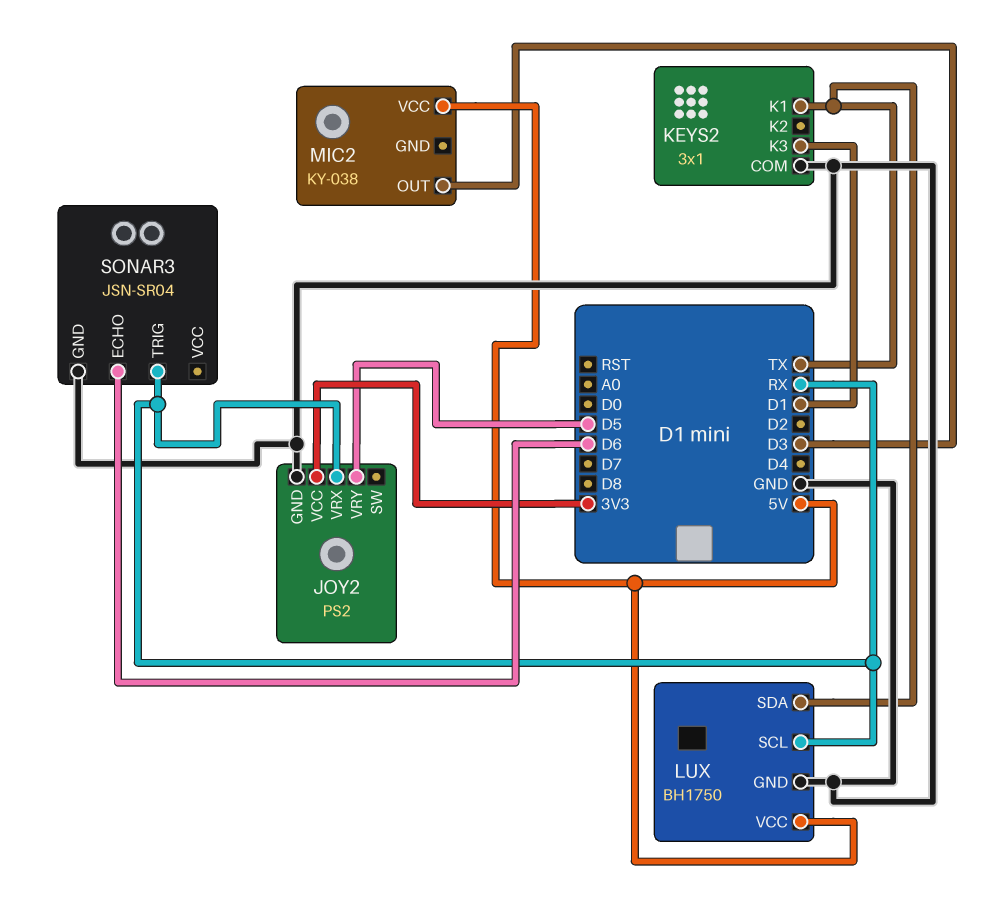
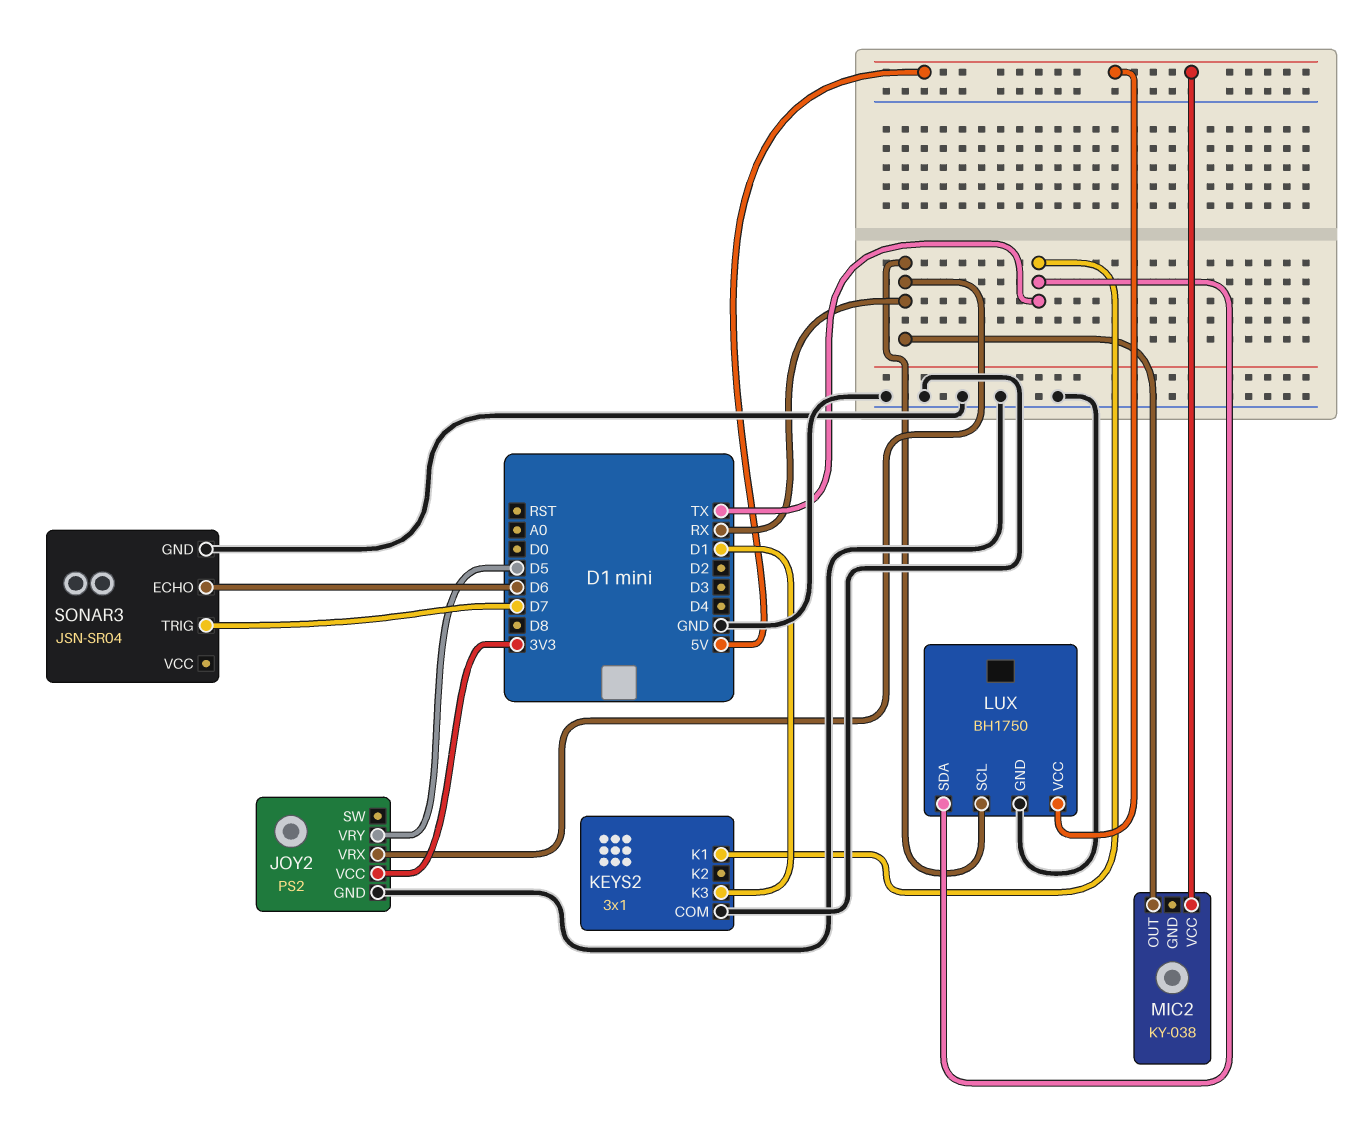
MIC2 pin OUT: D3 -> RX
SONAR3 pin TRIG: RX -> D7

